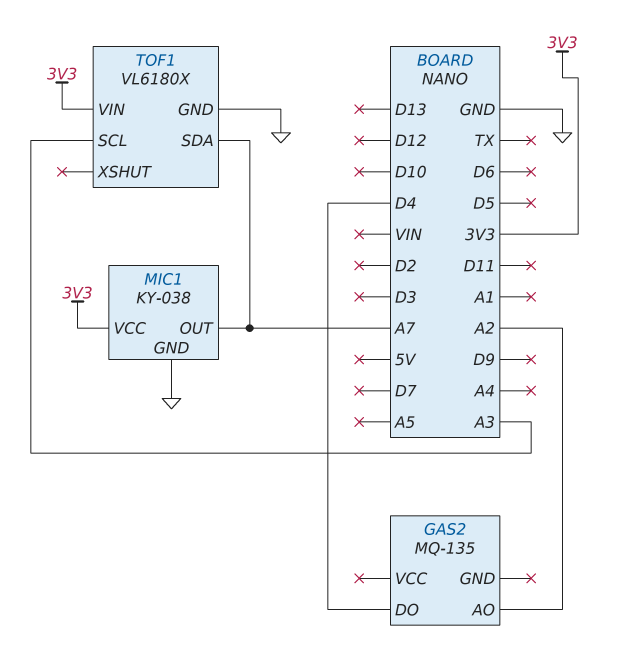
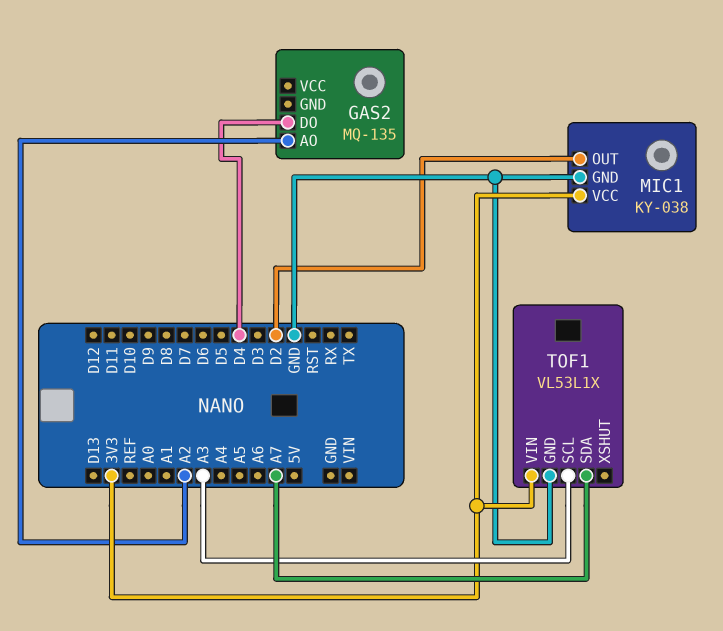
MIC1 pin OUT: A7 -> D2
TOF1: VL6180X -> VL53L1X

